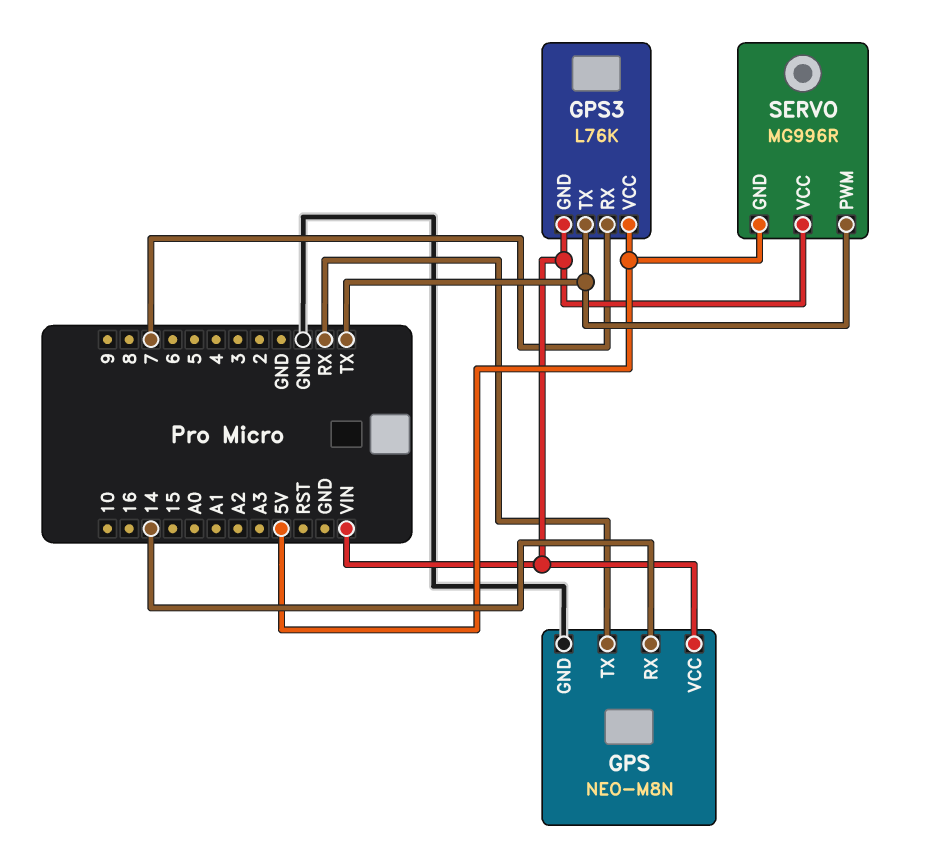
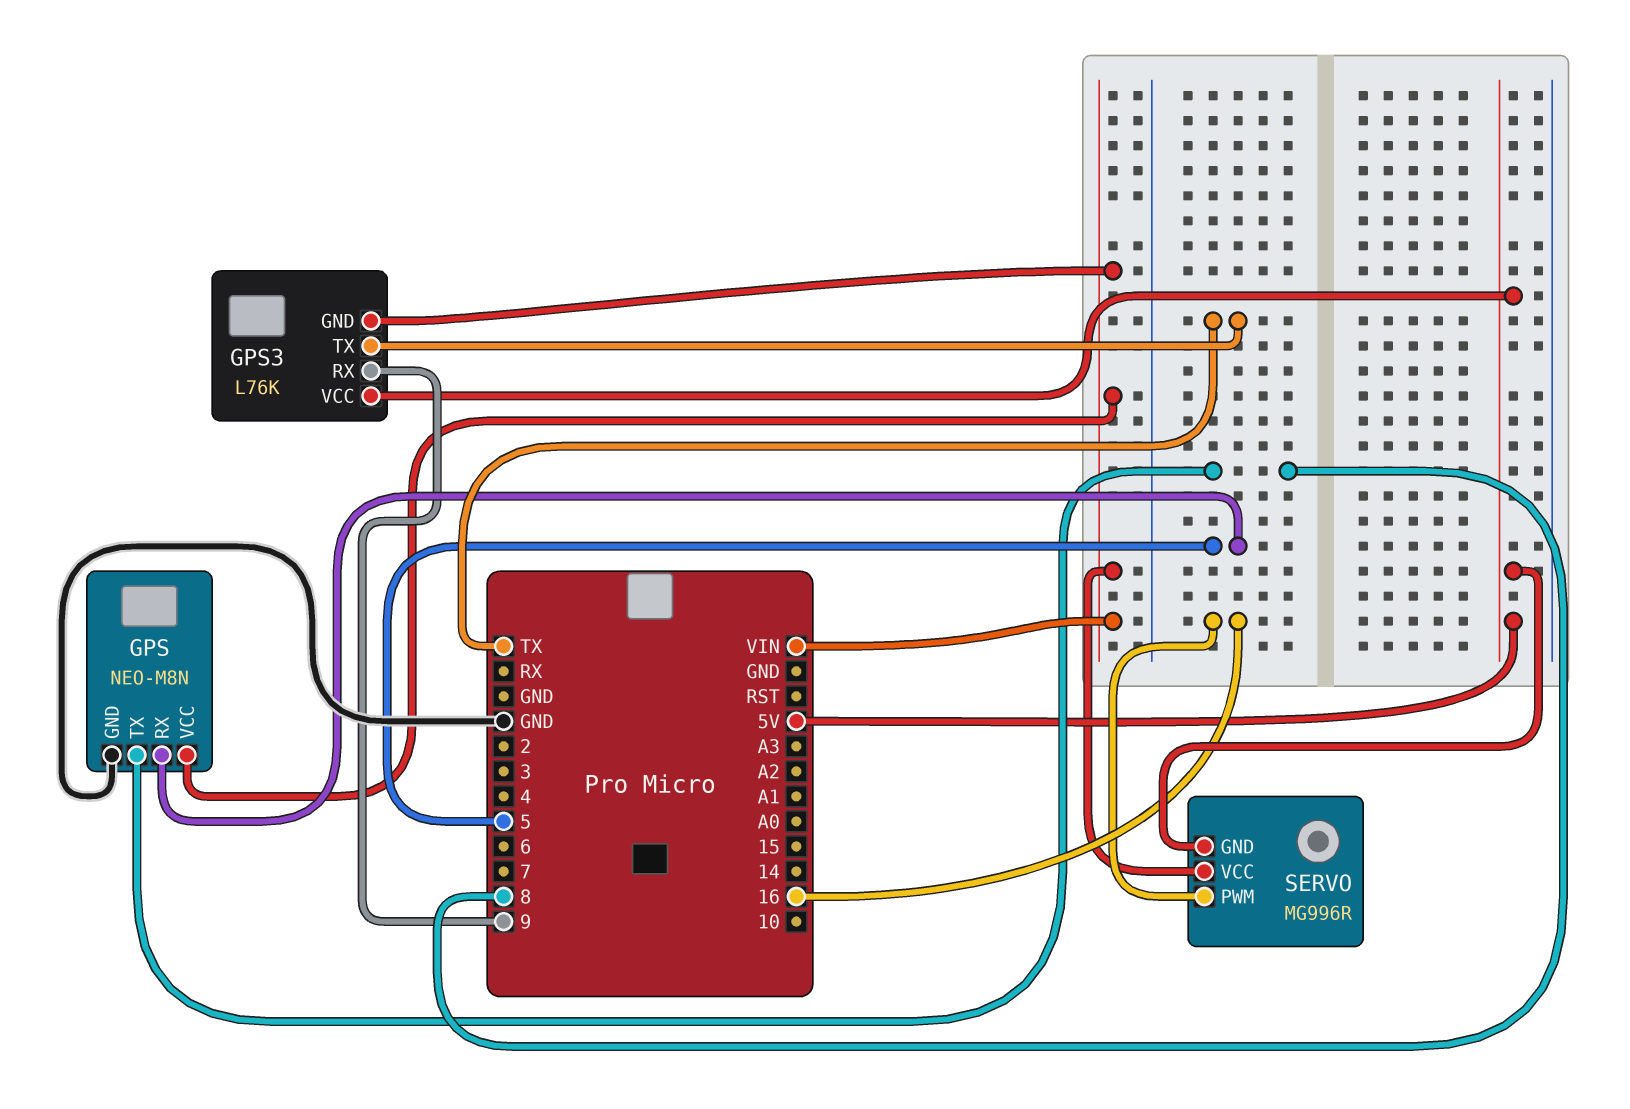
GPS pin RX: 14 -> 5
GPS pin TX: RX -> 8
GPS3 pin RX: 7 -> 9
SERVO pin PWM: TX -> 16

